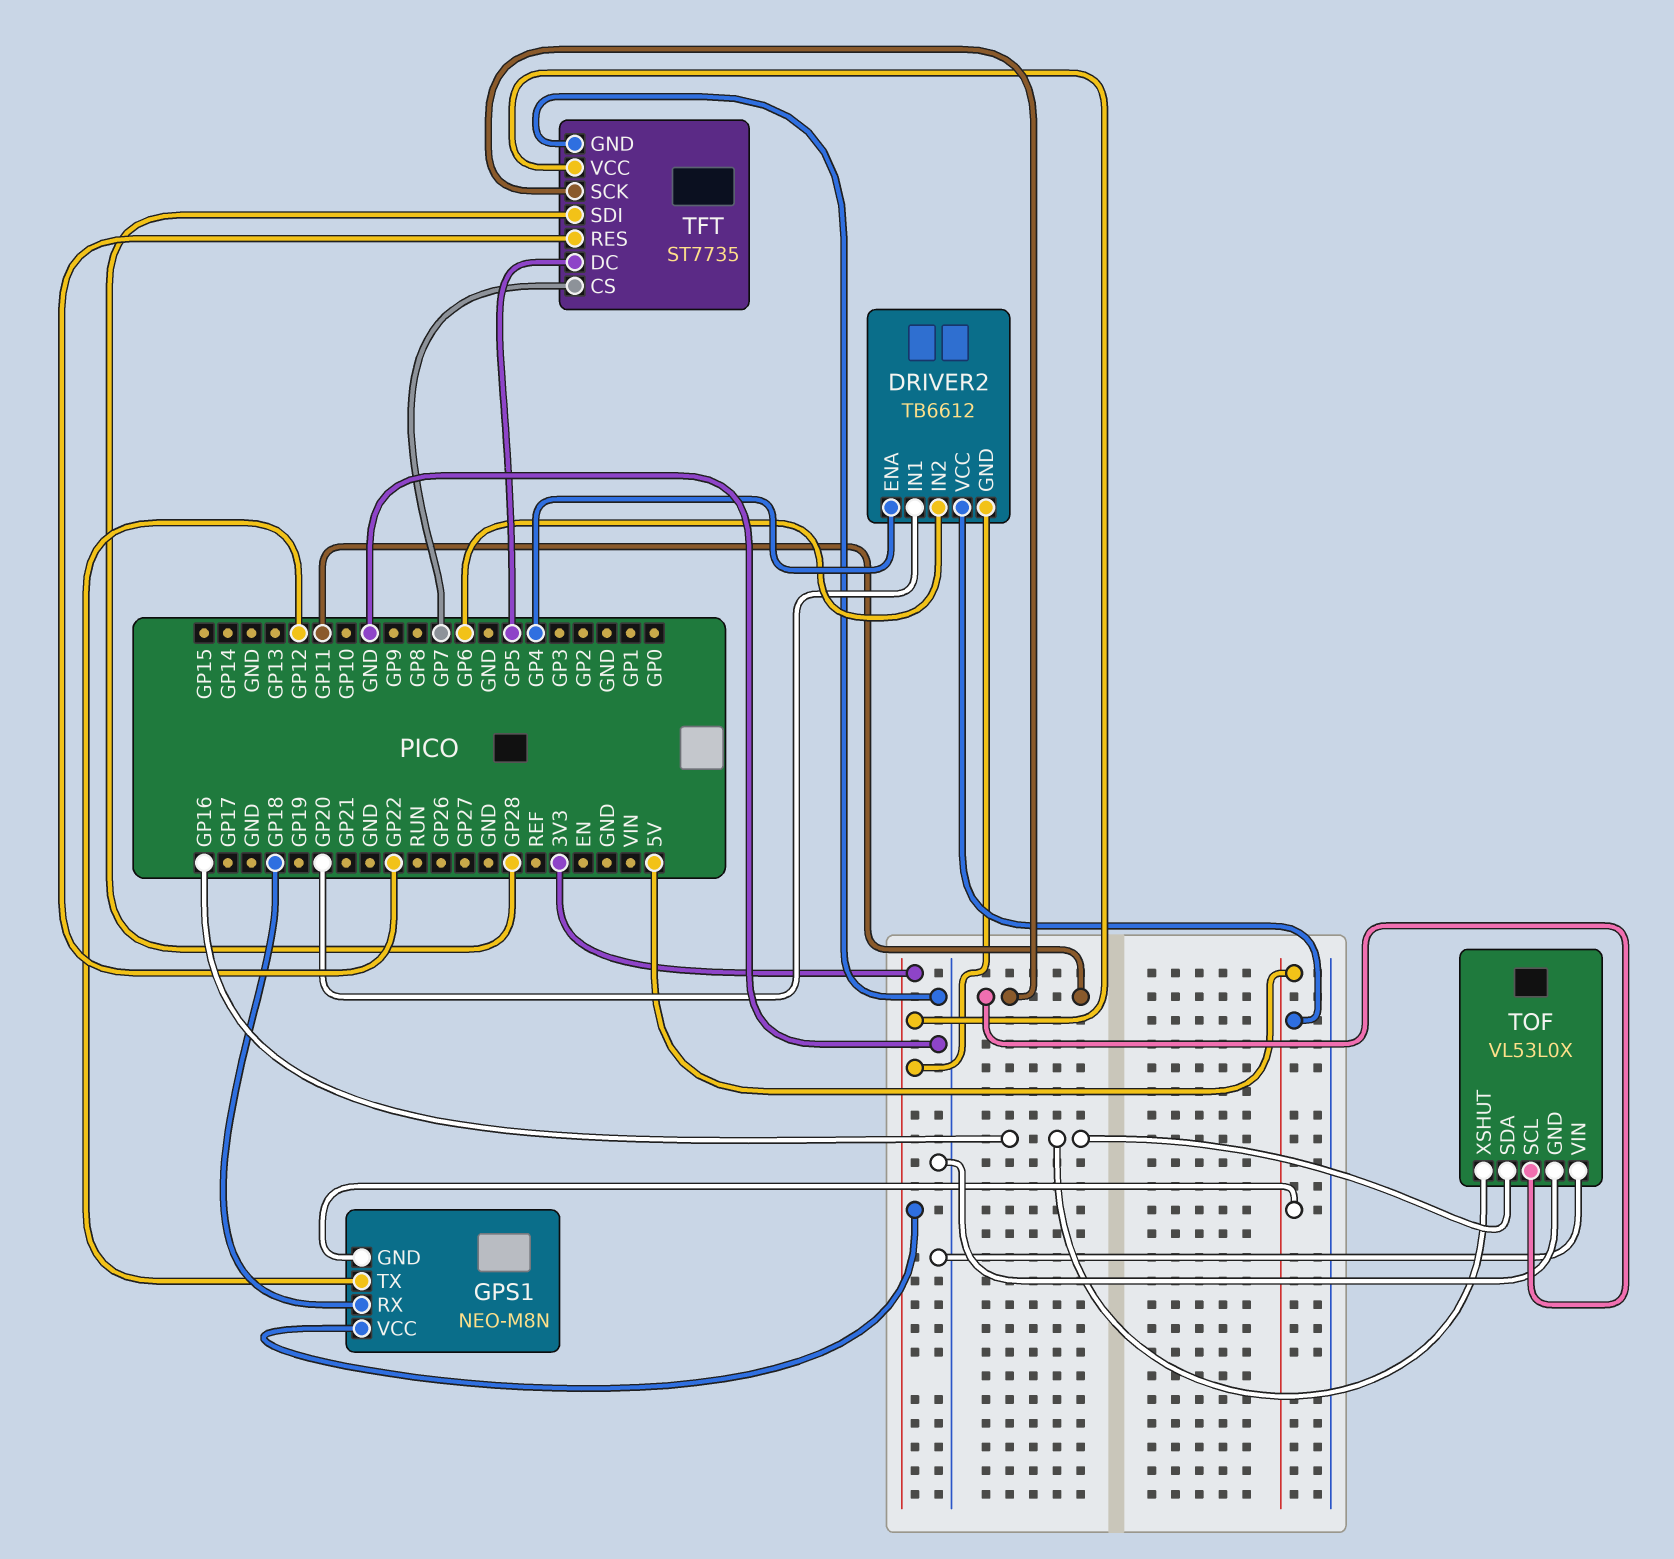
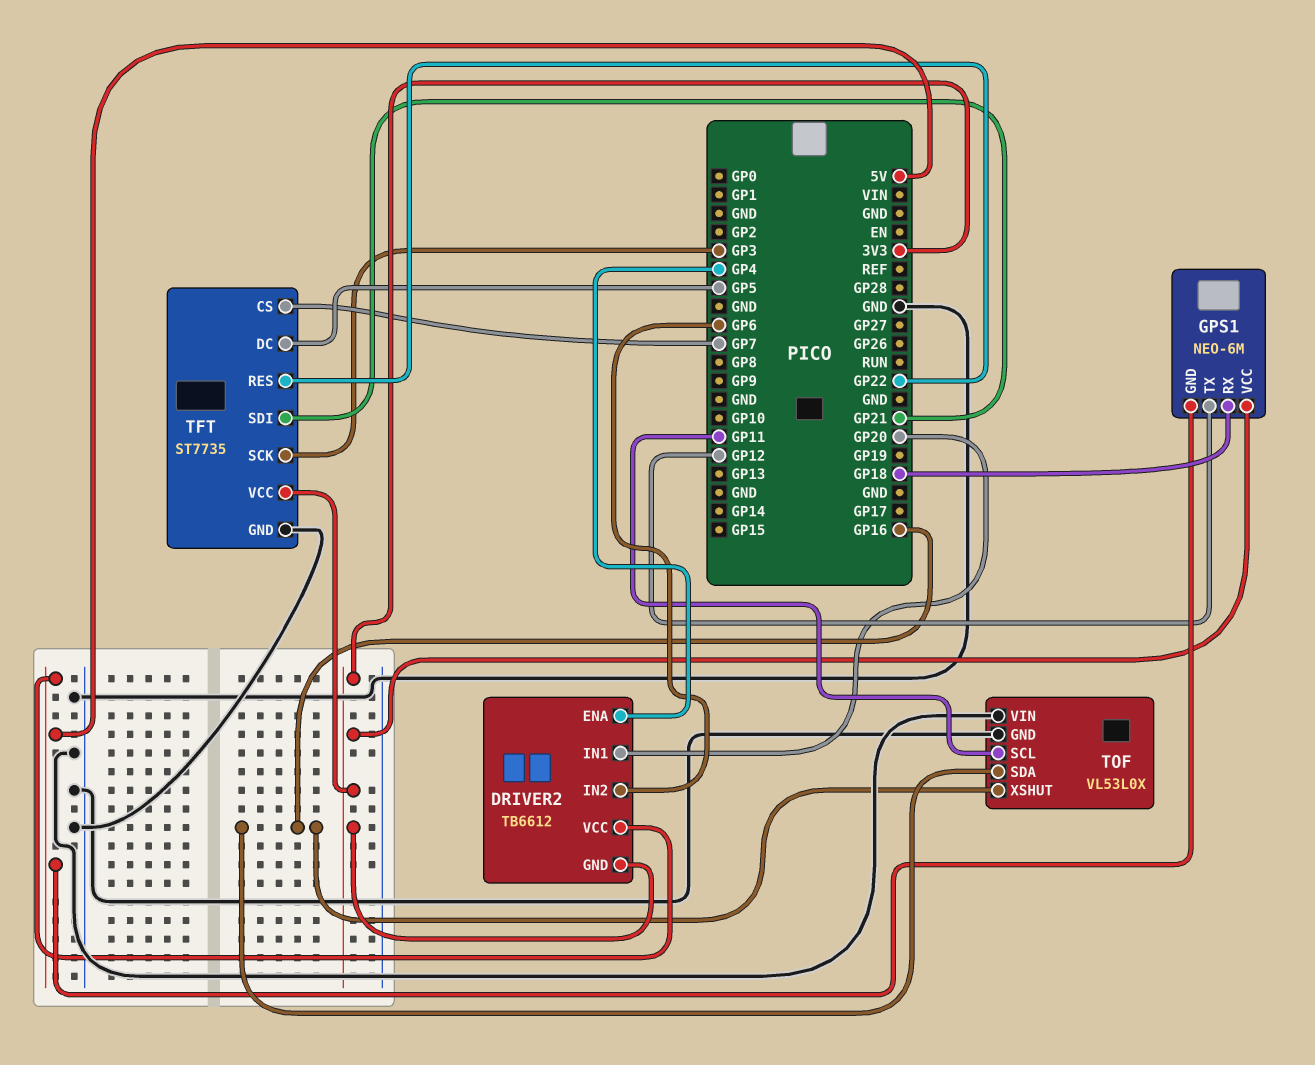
GPS1: NEO-M8N -> NEO-6M
TFT pin SCK: GP11 -> GP3
TFT pin SDI: GP28 -> GP21

